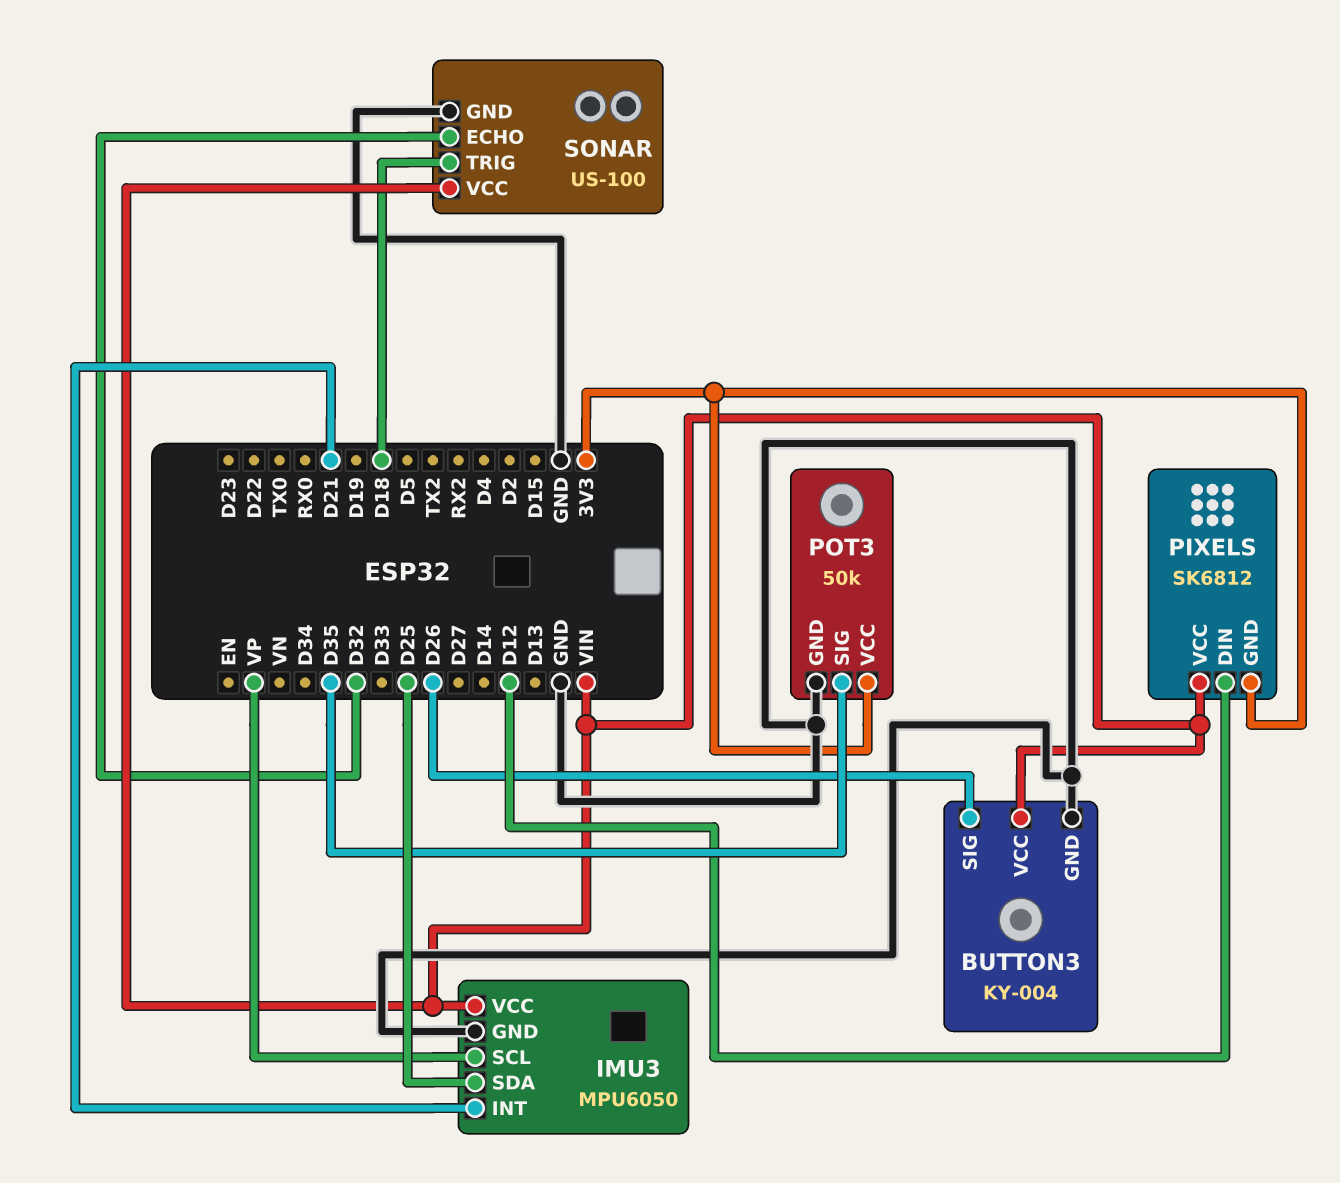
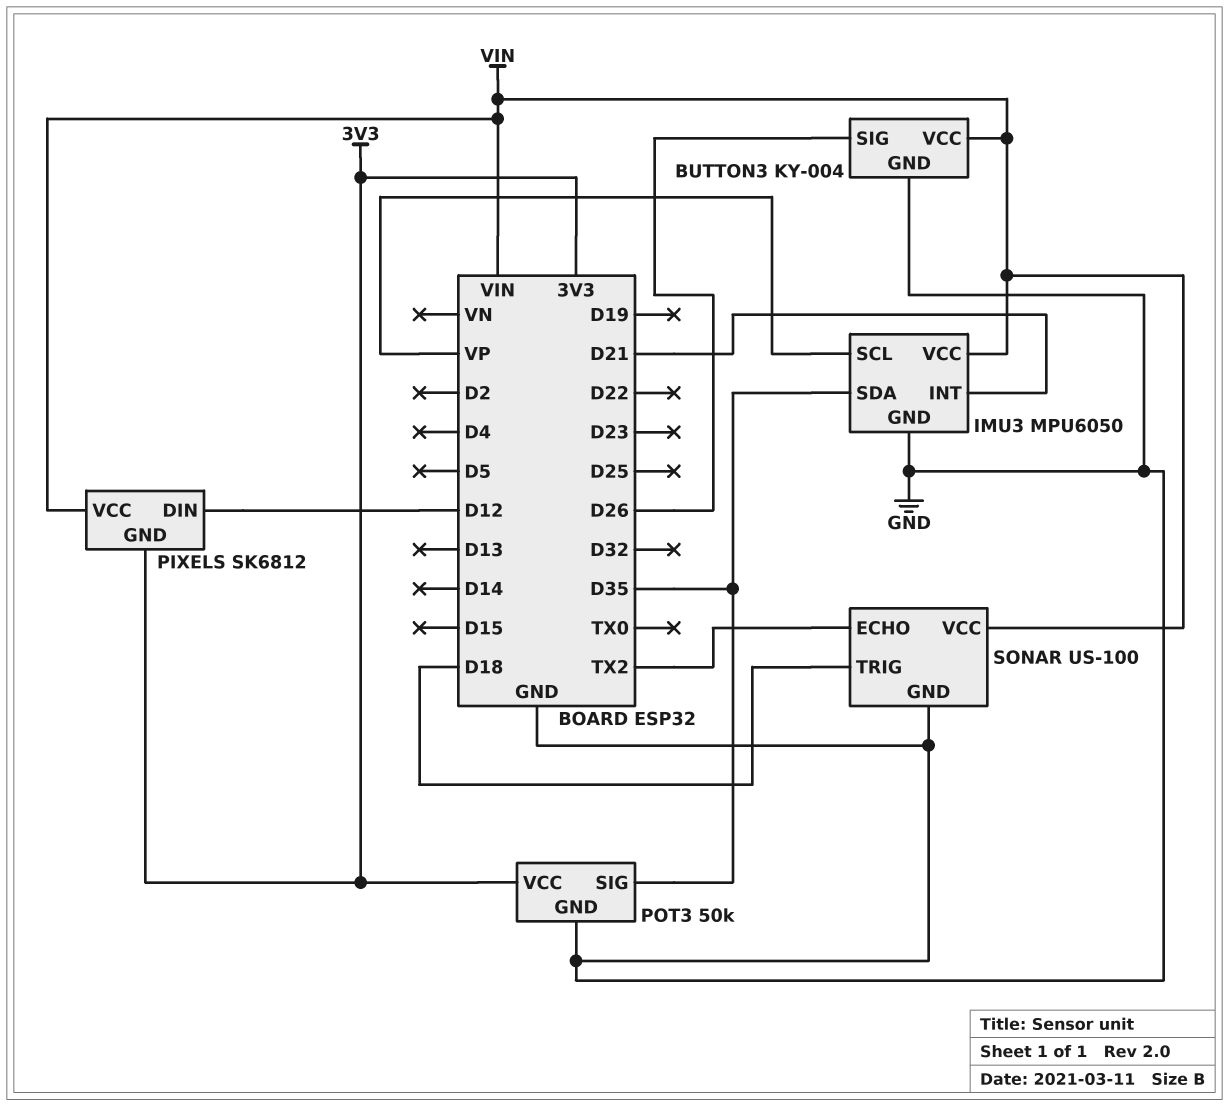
IMU3 pin SDA: D25 -> D35
SONAR pin ECHO: D32 -> TX2

